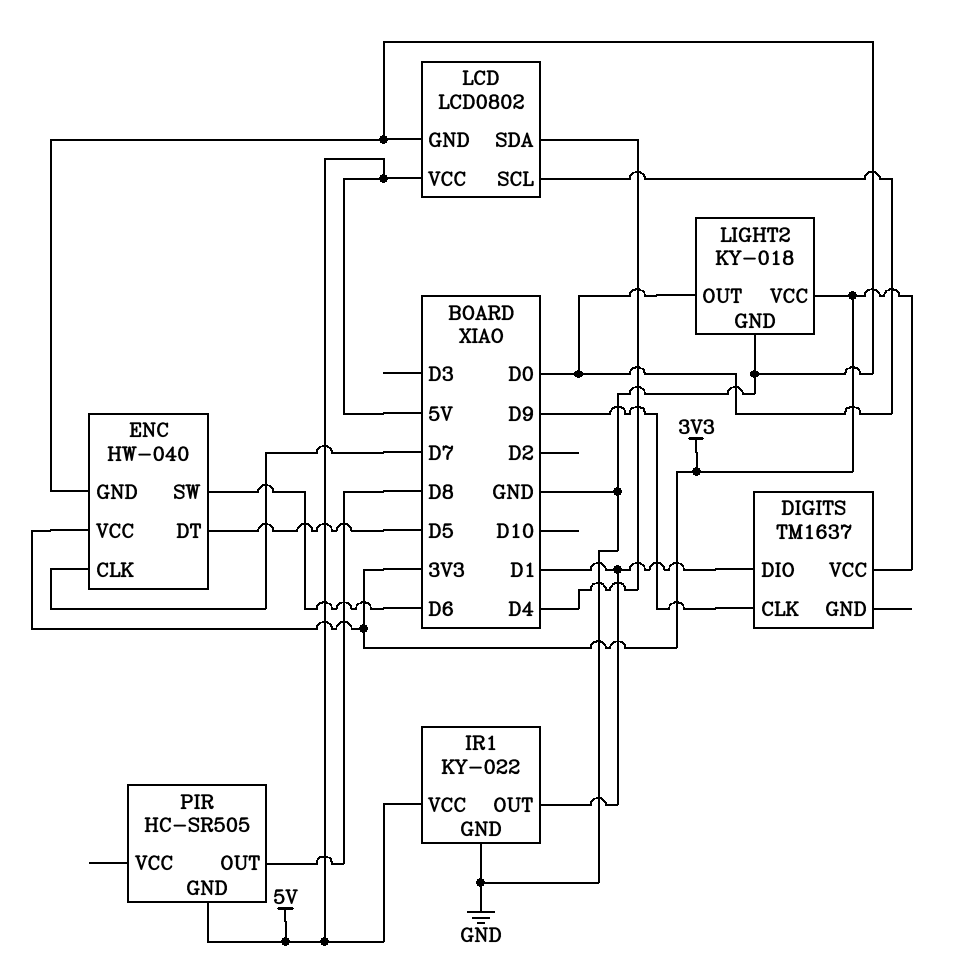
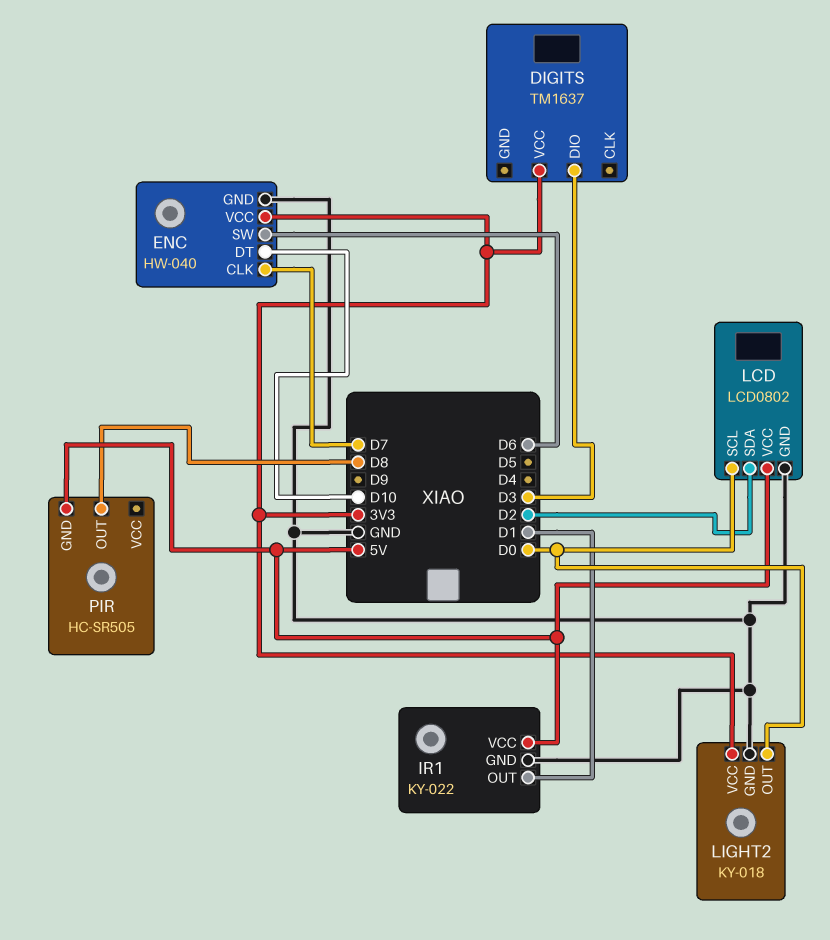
DIGITS pin CLK: D9 -> none
DIGITS pin DIO: D1 -> D3
ENC pin DT: D5 -> D10
LCD pin SDA: D4 -> D2

